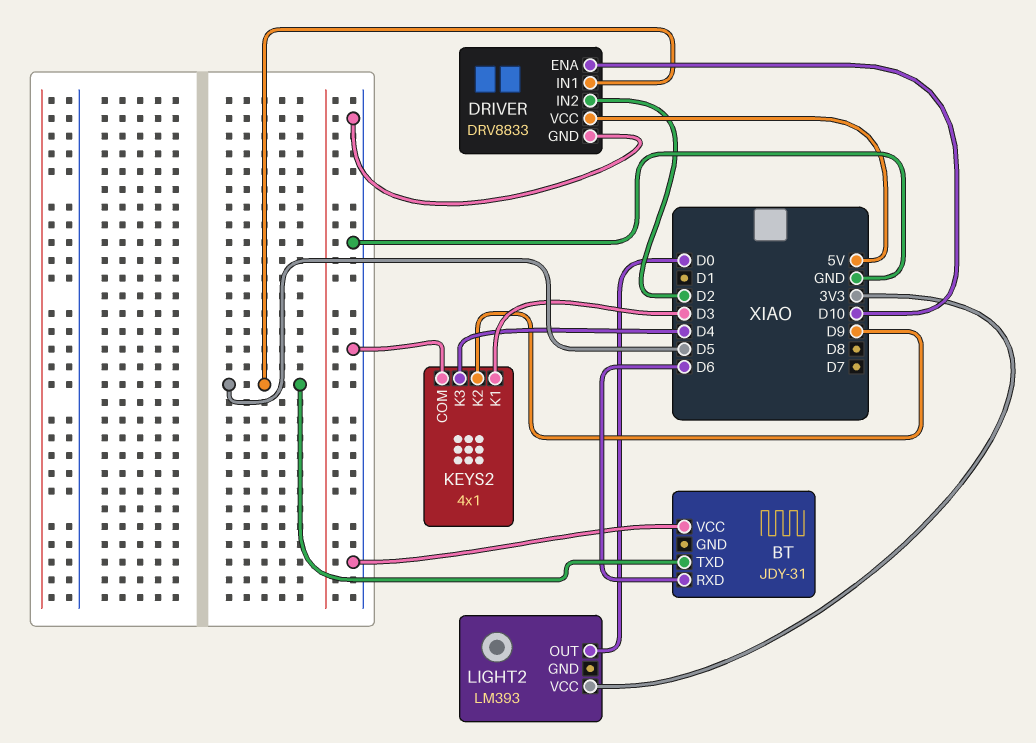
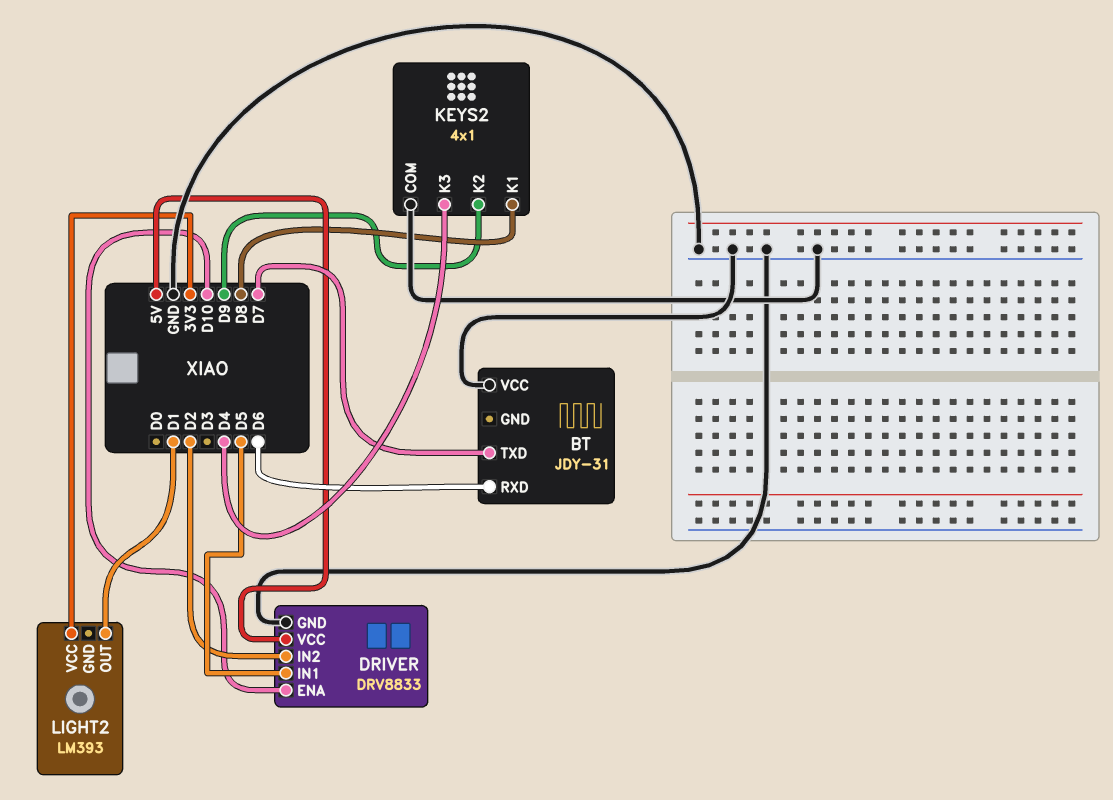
BT pin TXD: D5 -> D7
KEYS2 pin K1: D3 -> D8
LIGHT2 pin OUT: D0 -> D1

